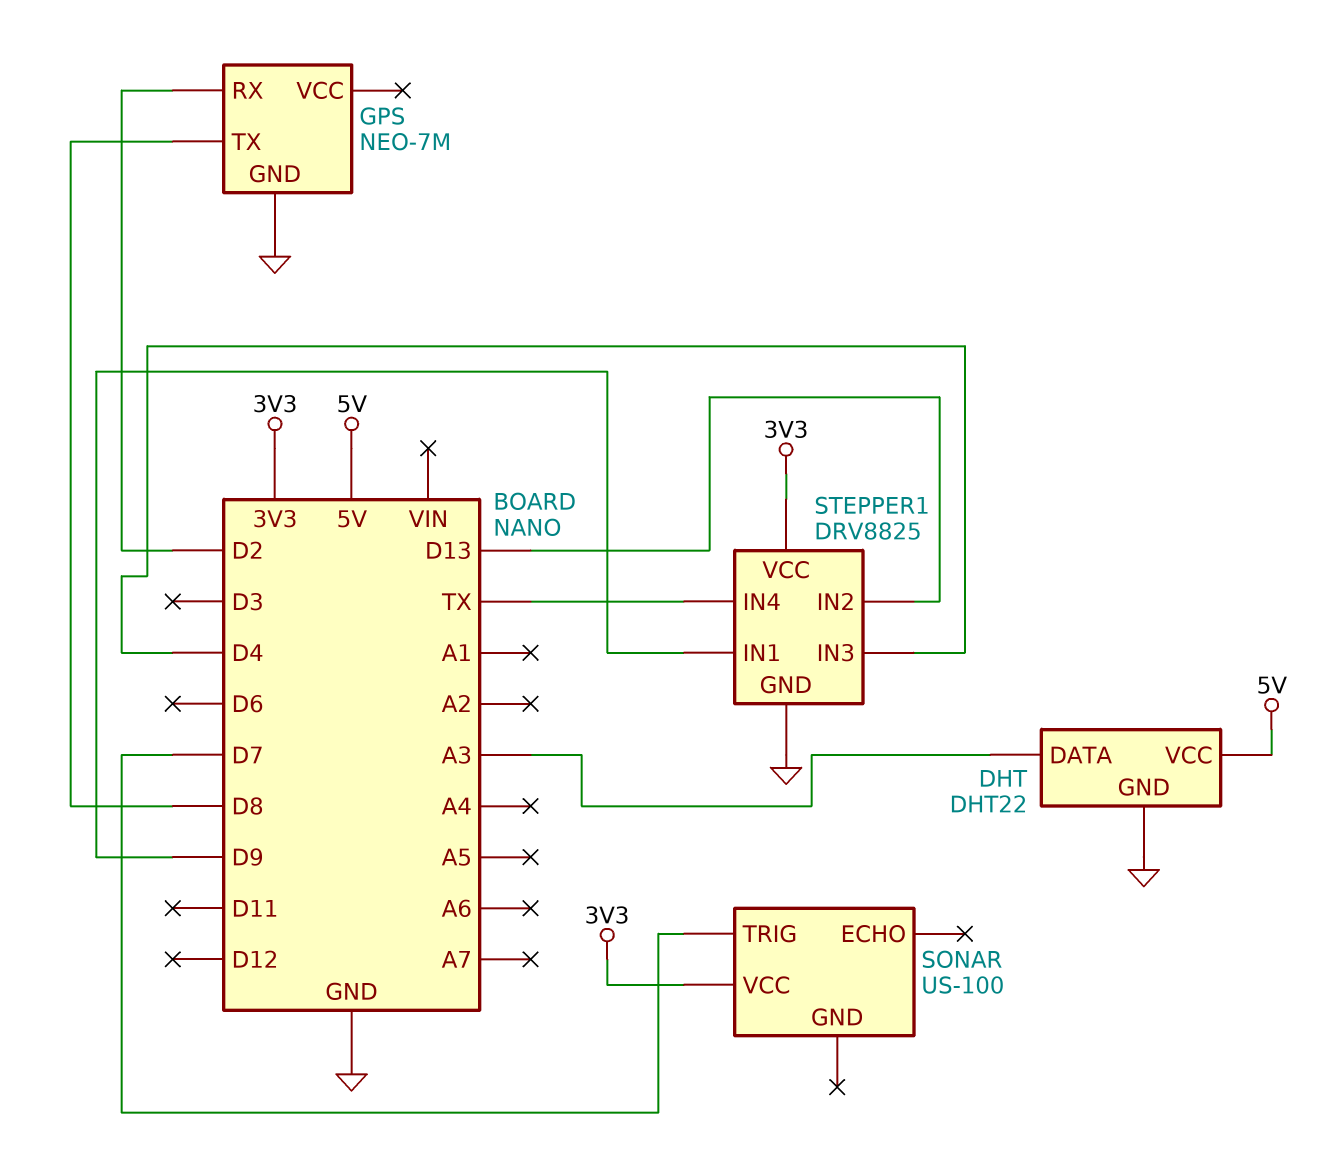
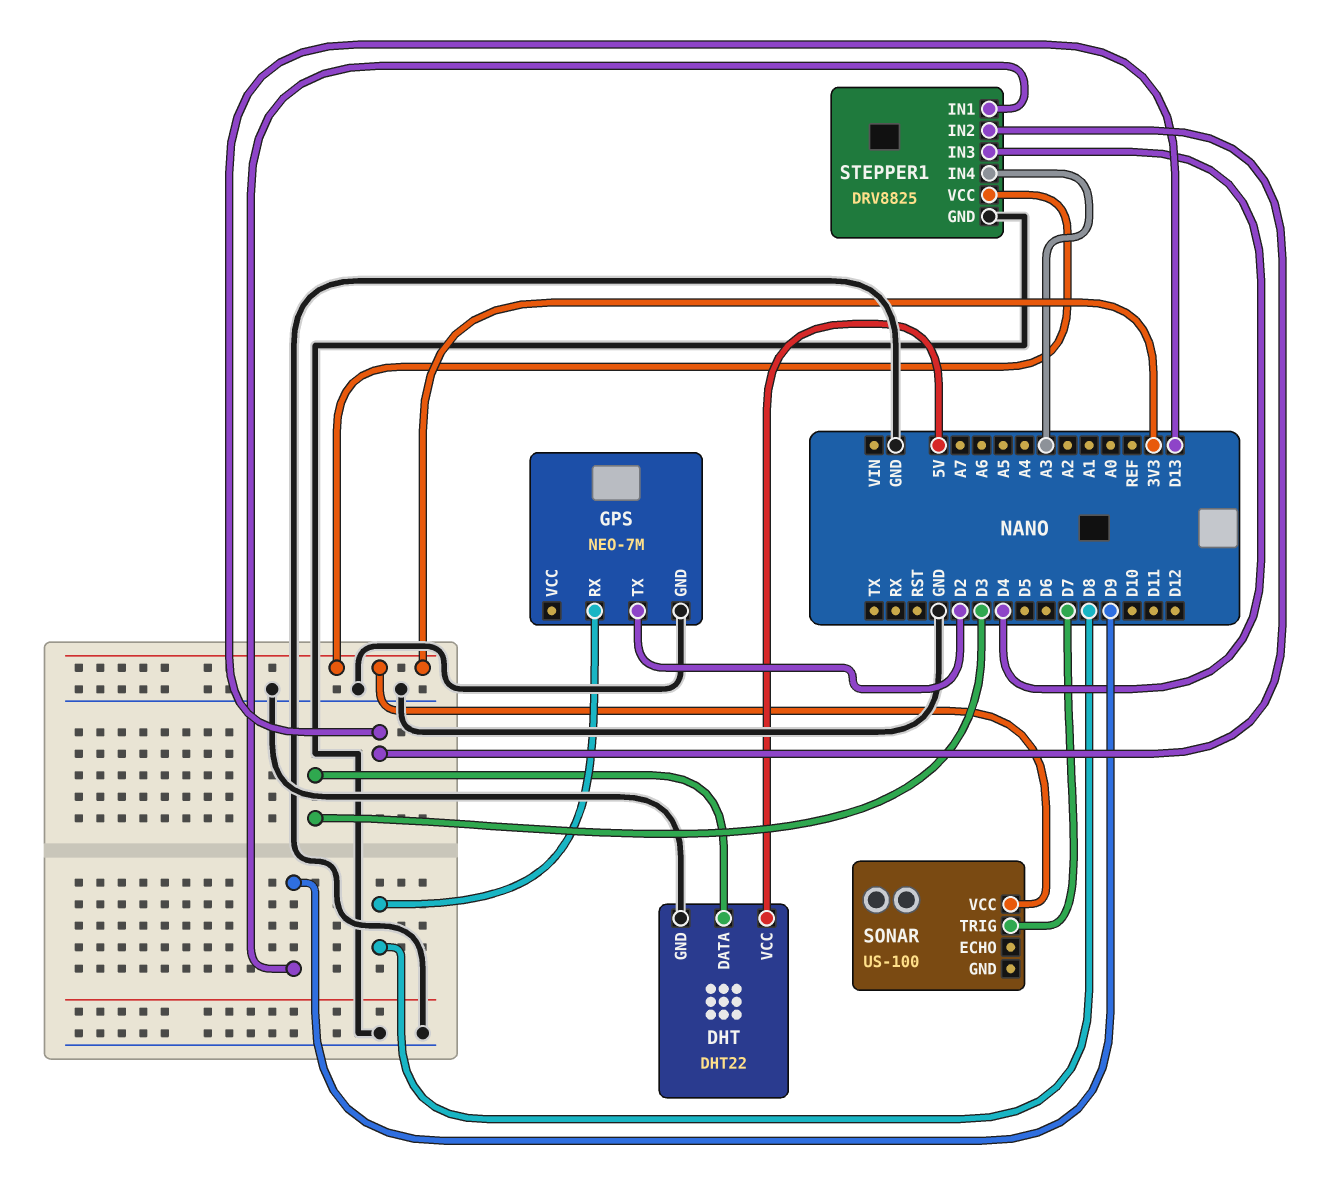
DHT pin DATA: A3 -> D3
GPS pin RX: D2 -> D8
GPS pin TX: D8 -> D2
STEPPER1 pin IN4: TX -> A3

